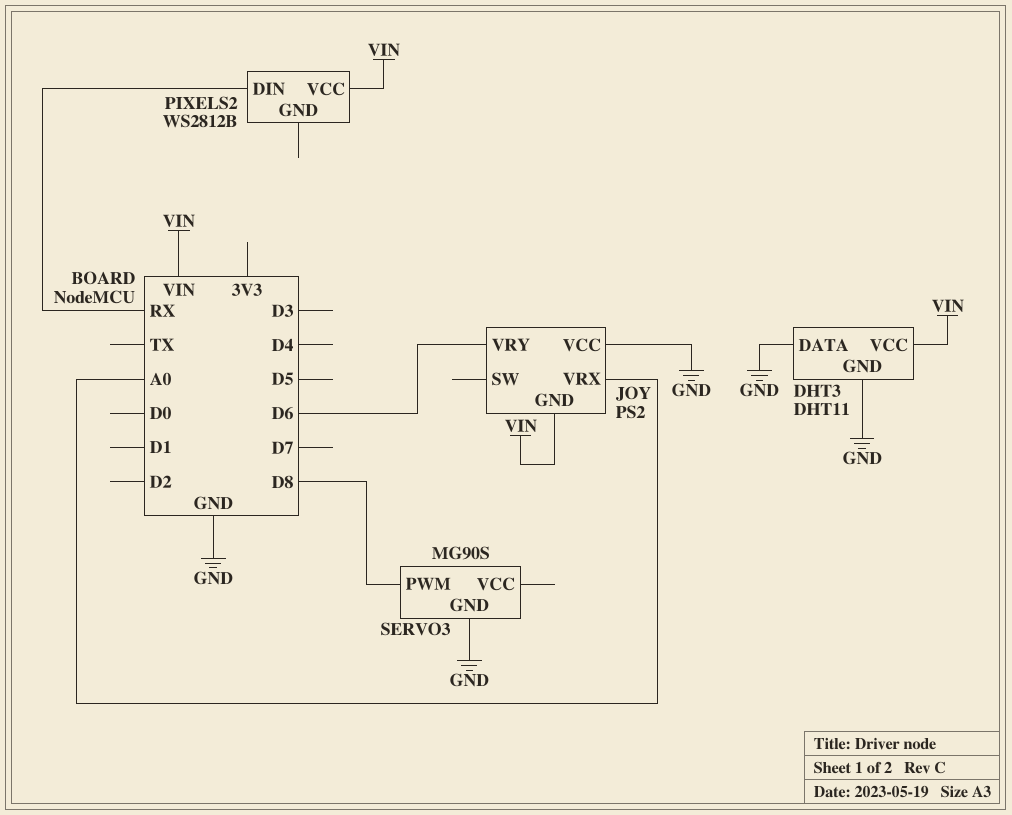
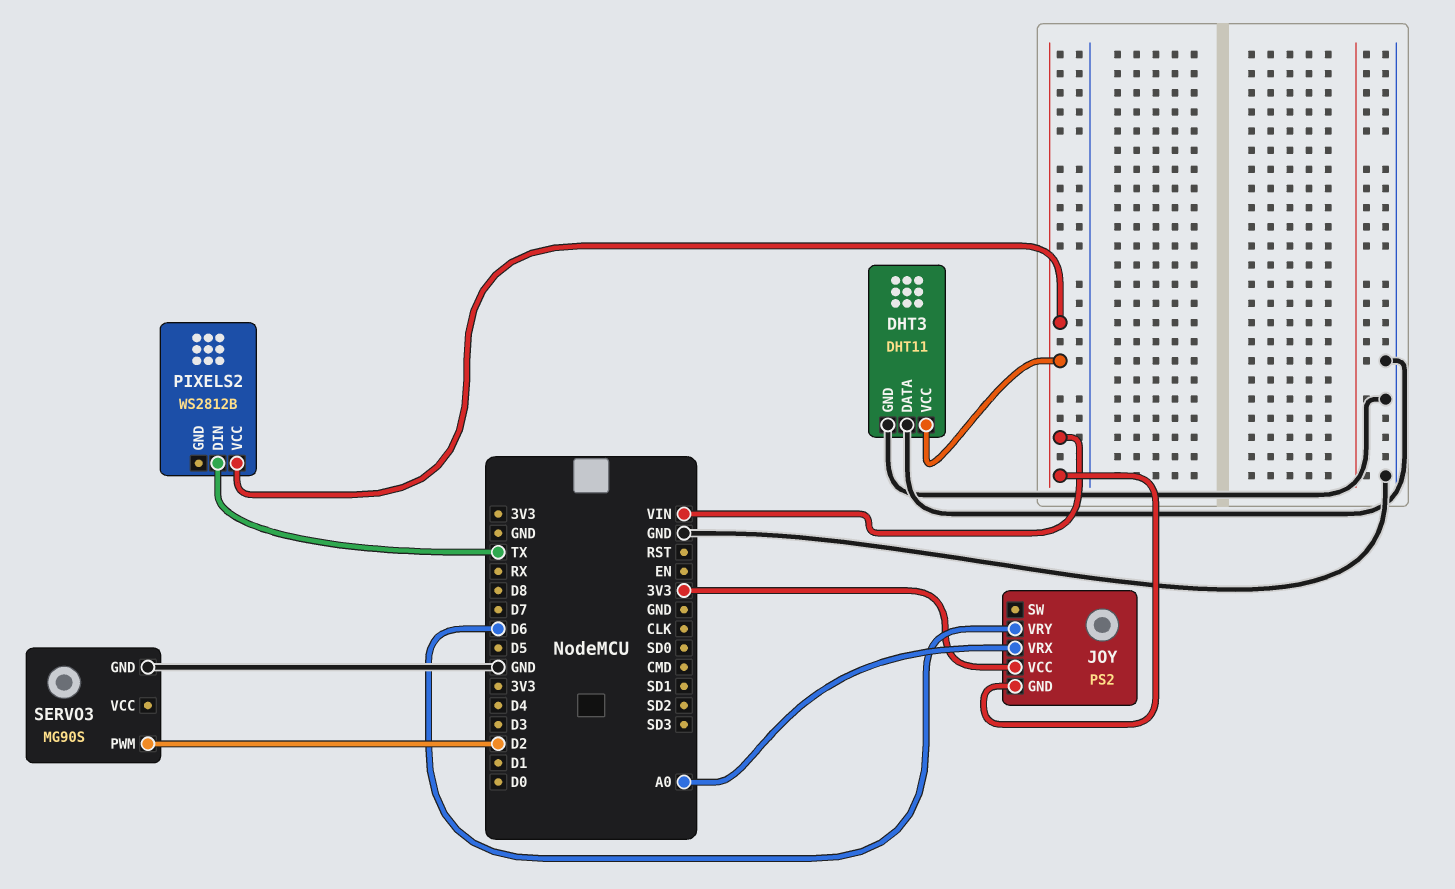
JOY pin VCC: GND -> 3V3
PIXELS2 pin DIN: RX -> TX
SERVO3 pin PWM: D8 -> D2

